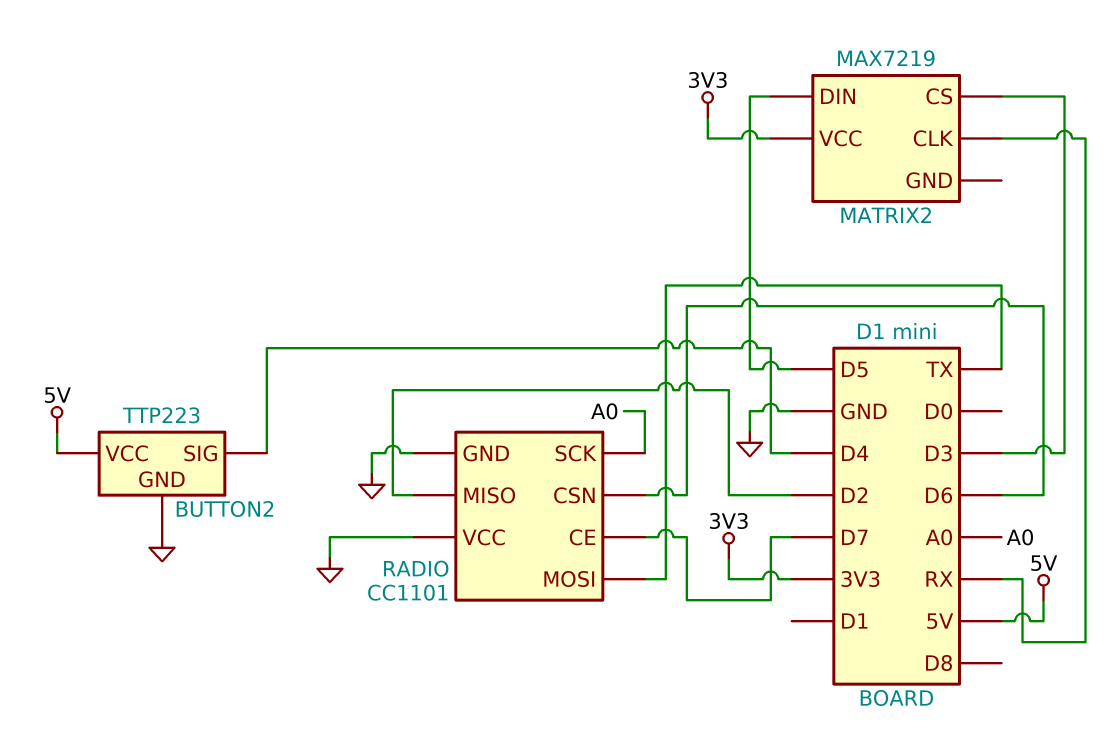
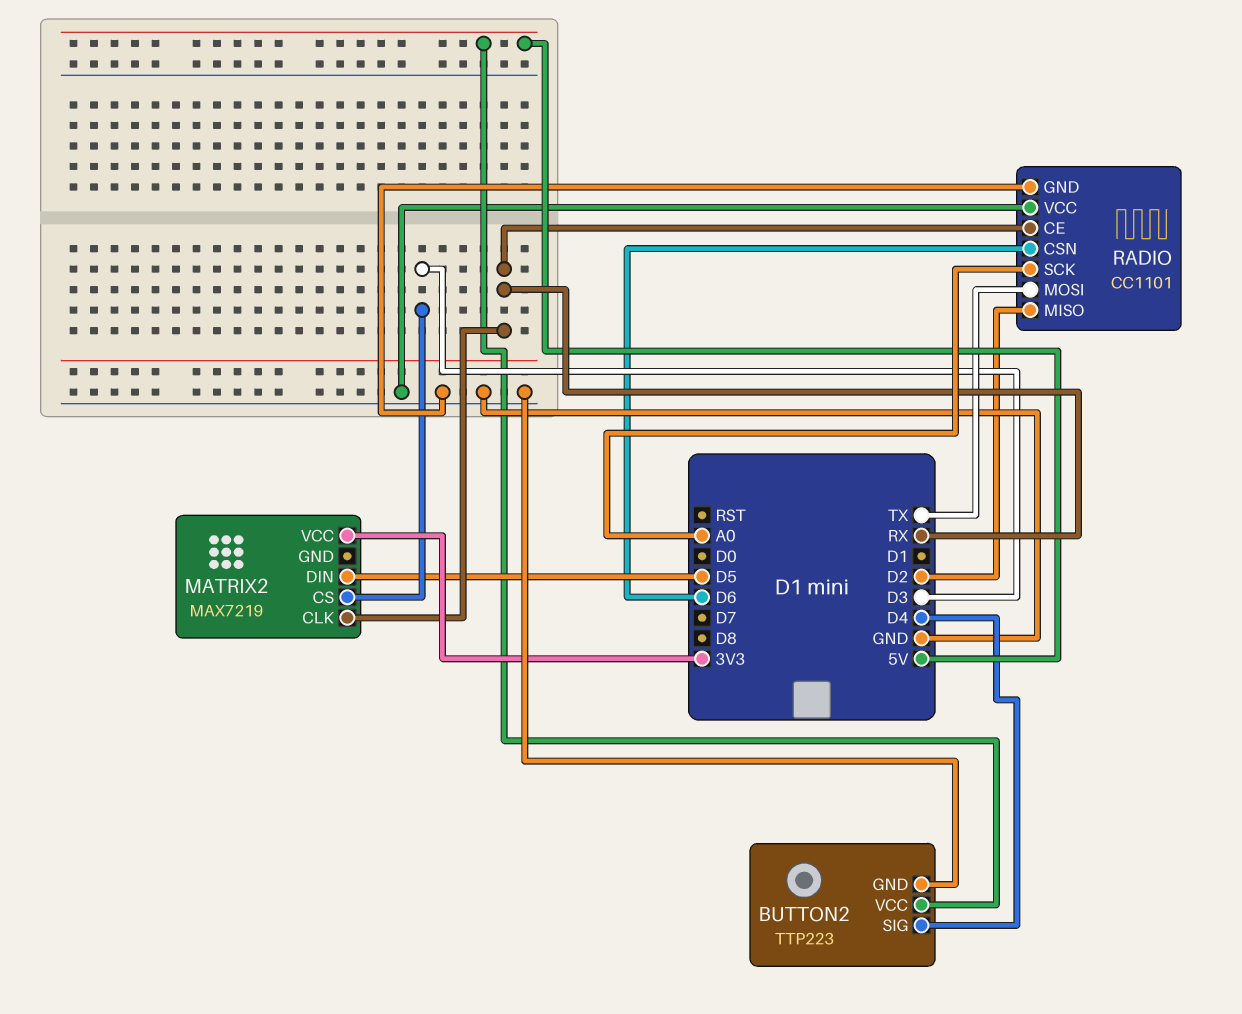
RADIO pin CE: D7 -> RX

